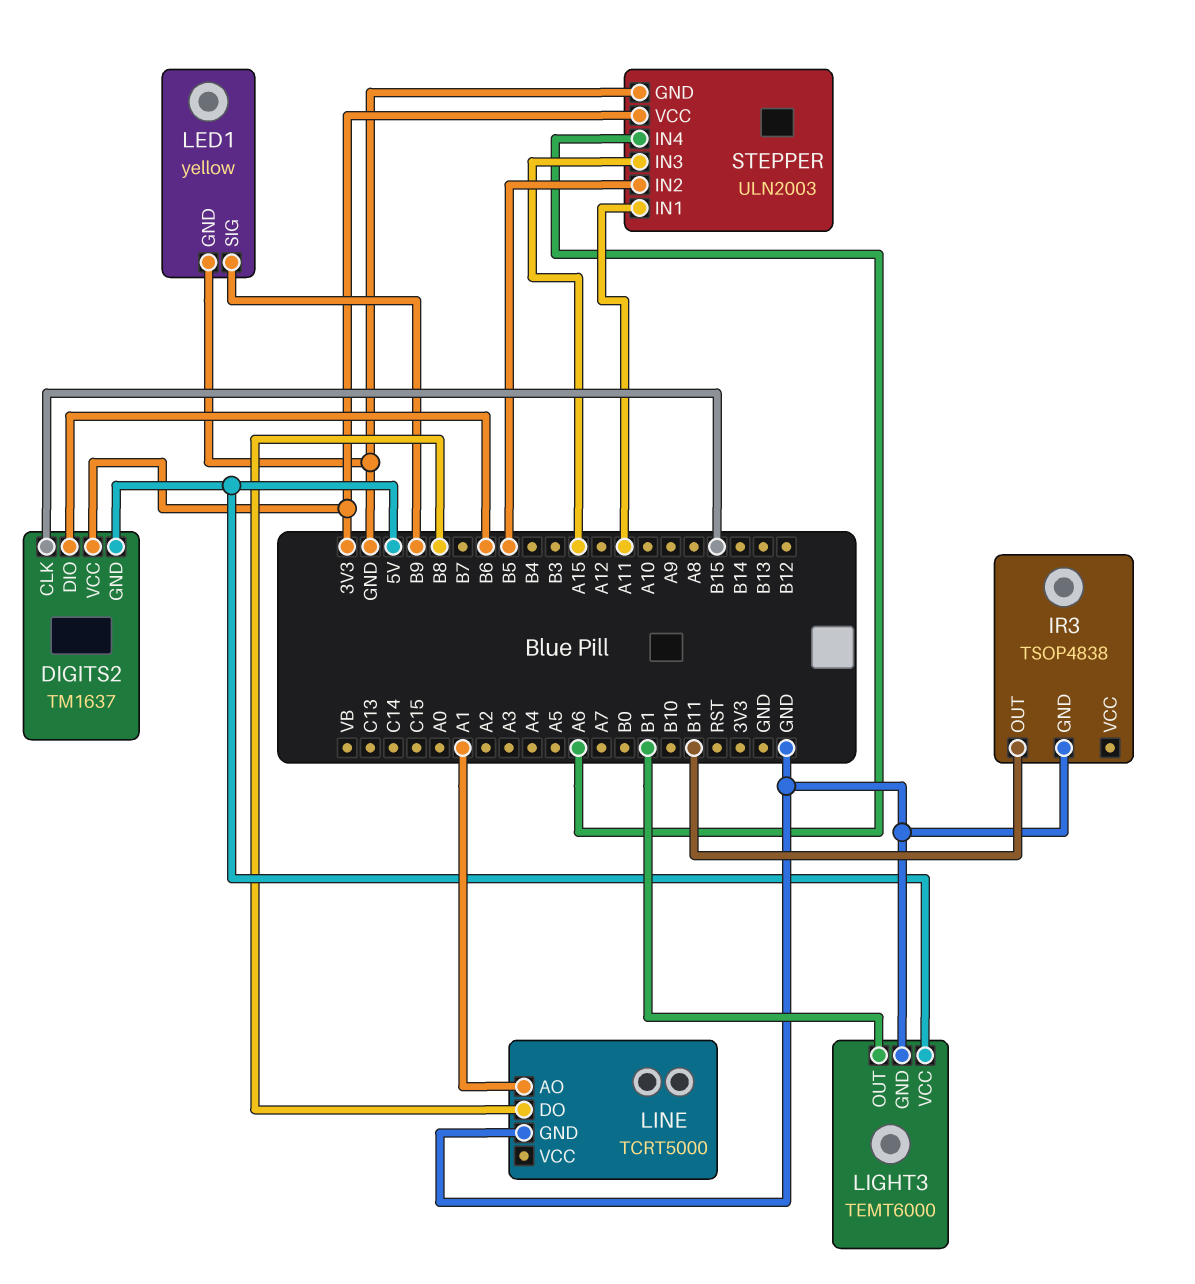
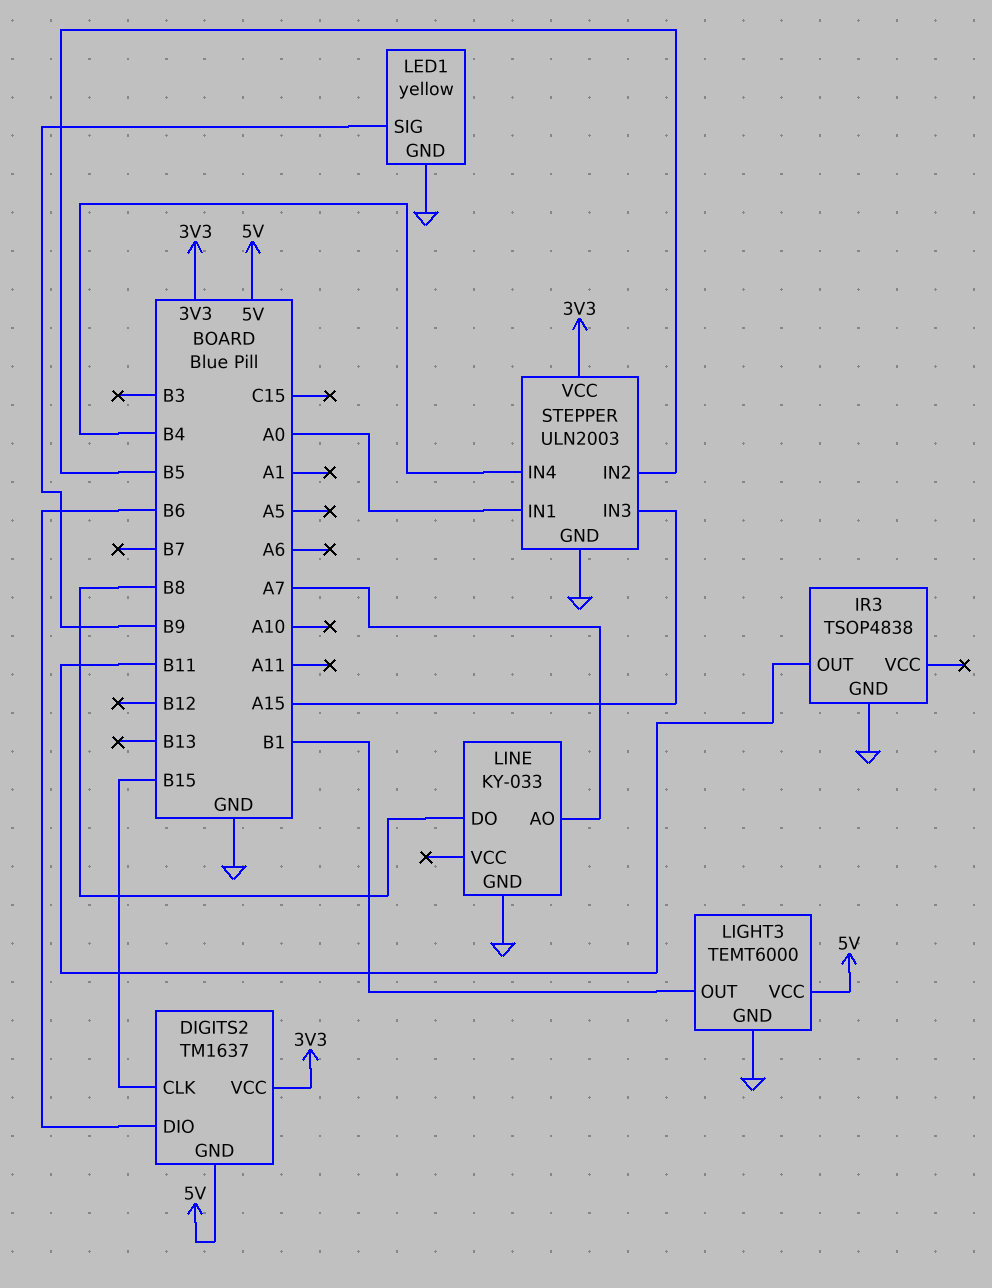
LINE: TCRT5000 -> KY-033
LINE pin AO: A1 -> A7
STEPPER pin IN1: A11 -> A0
STEPPER pin IN4: A6 -> B4

